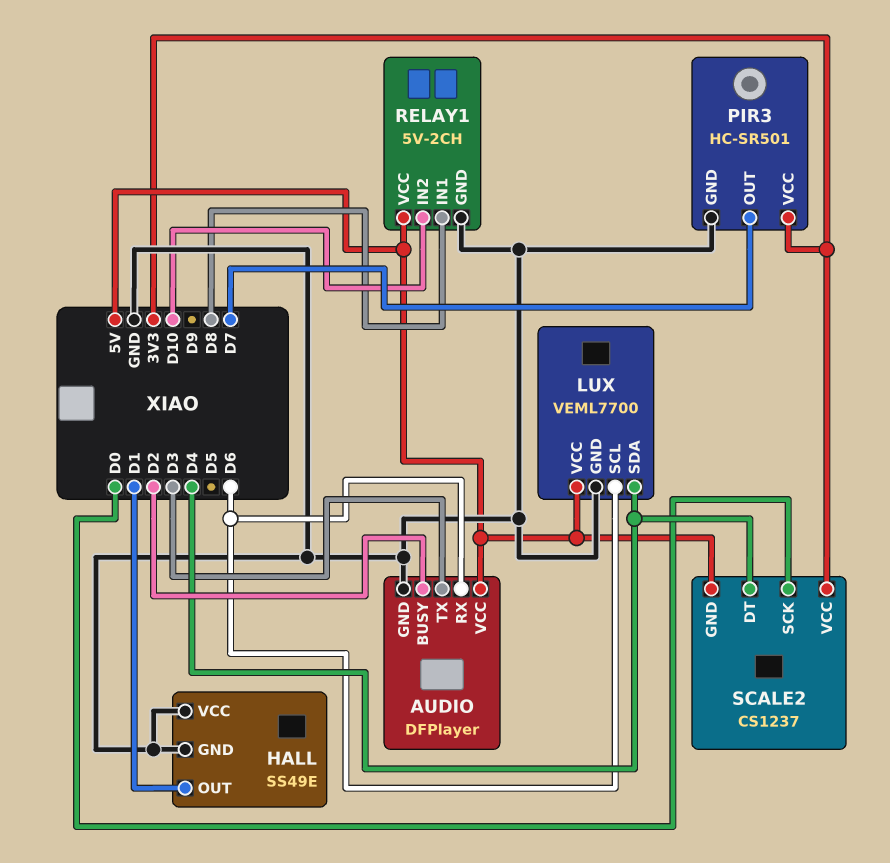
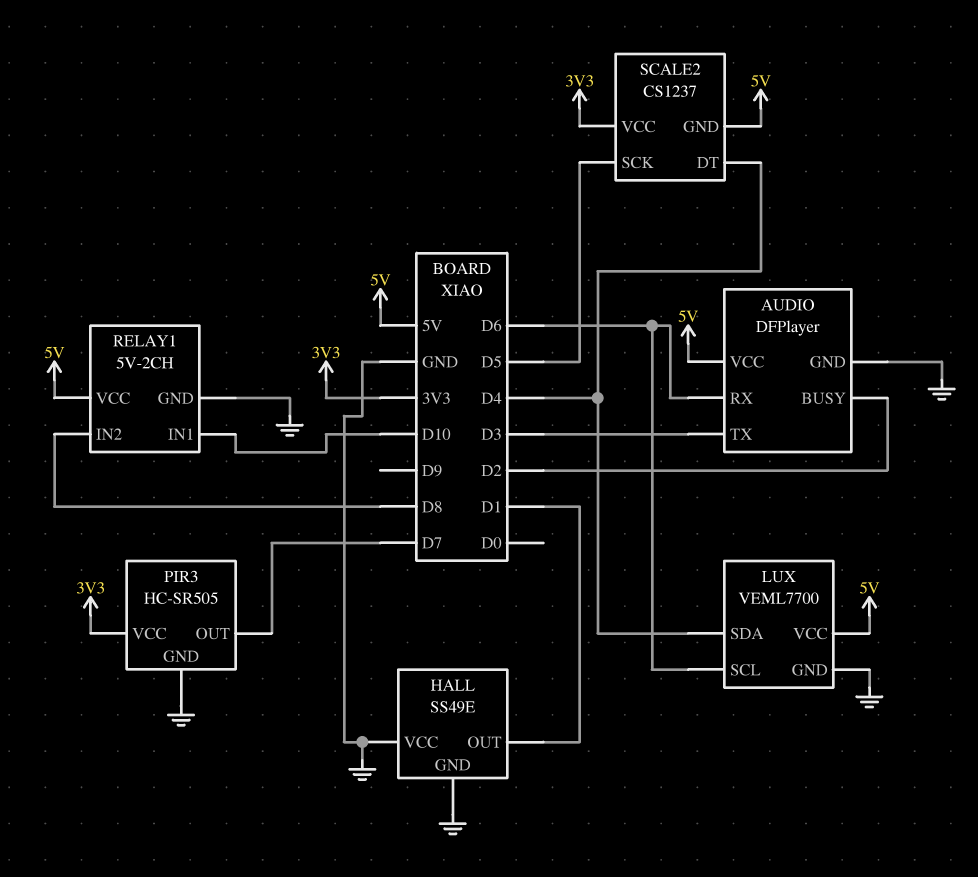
PIR3: HC-SR501 -> HC-SR505
RELAY1 pin IN1: D8 -> D10
RELAY1 pin IN2: D10 -> D8
SCALE2 pin SCK: D0 -> D5

